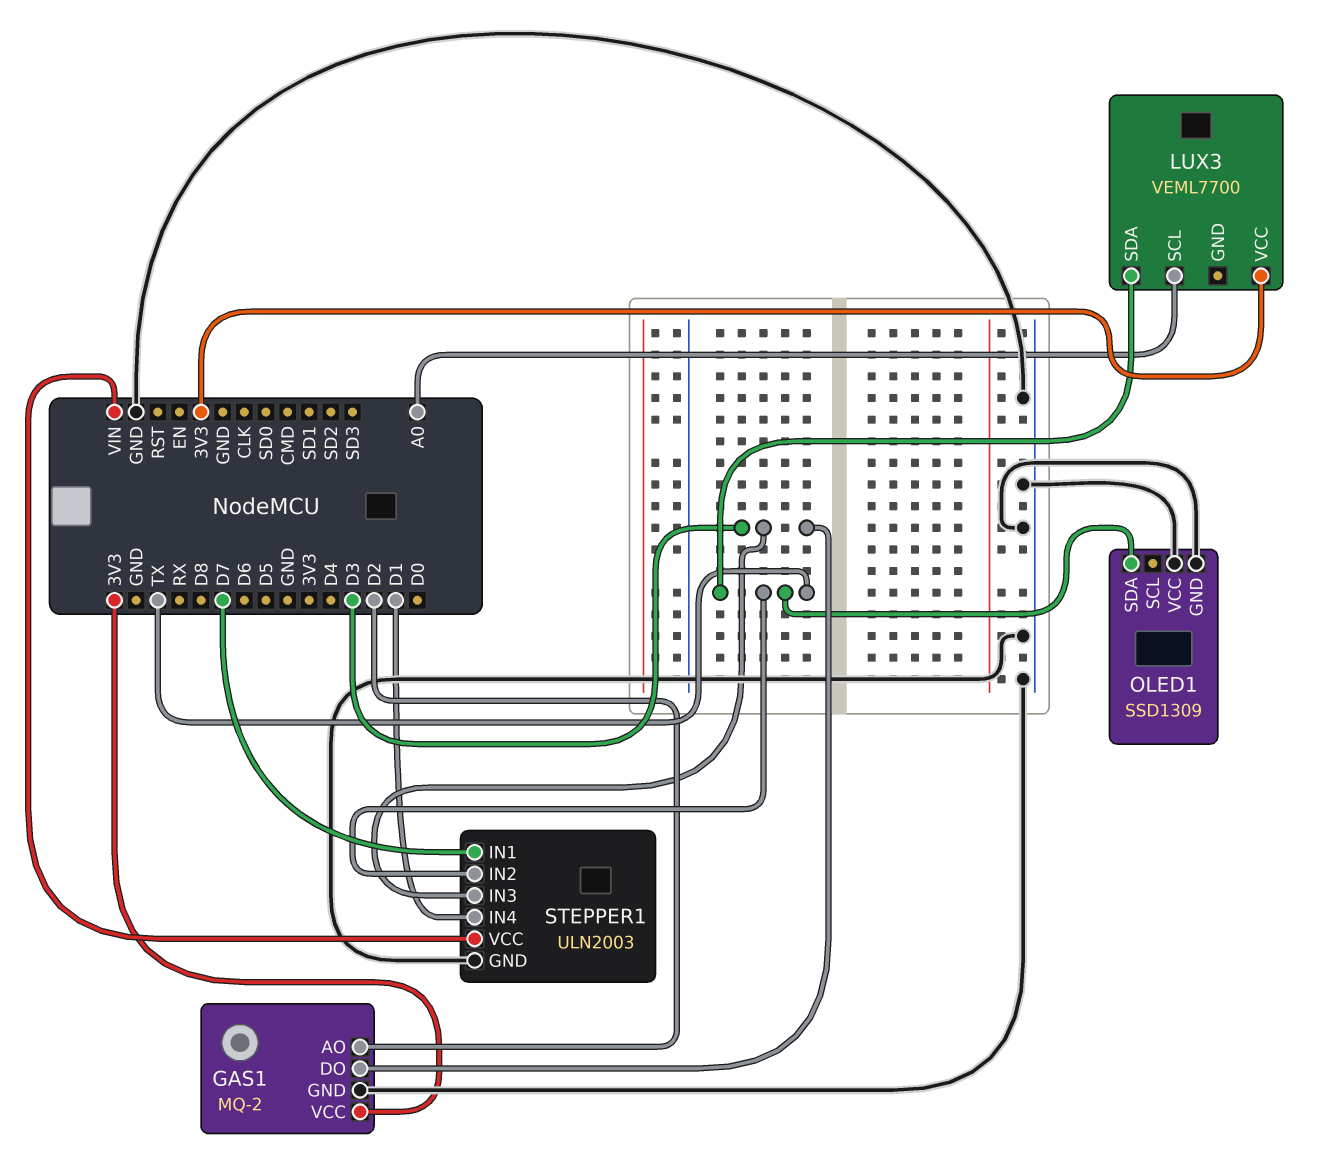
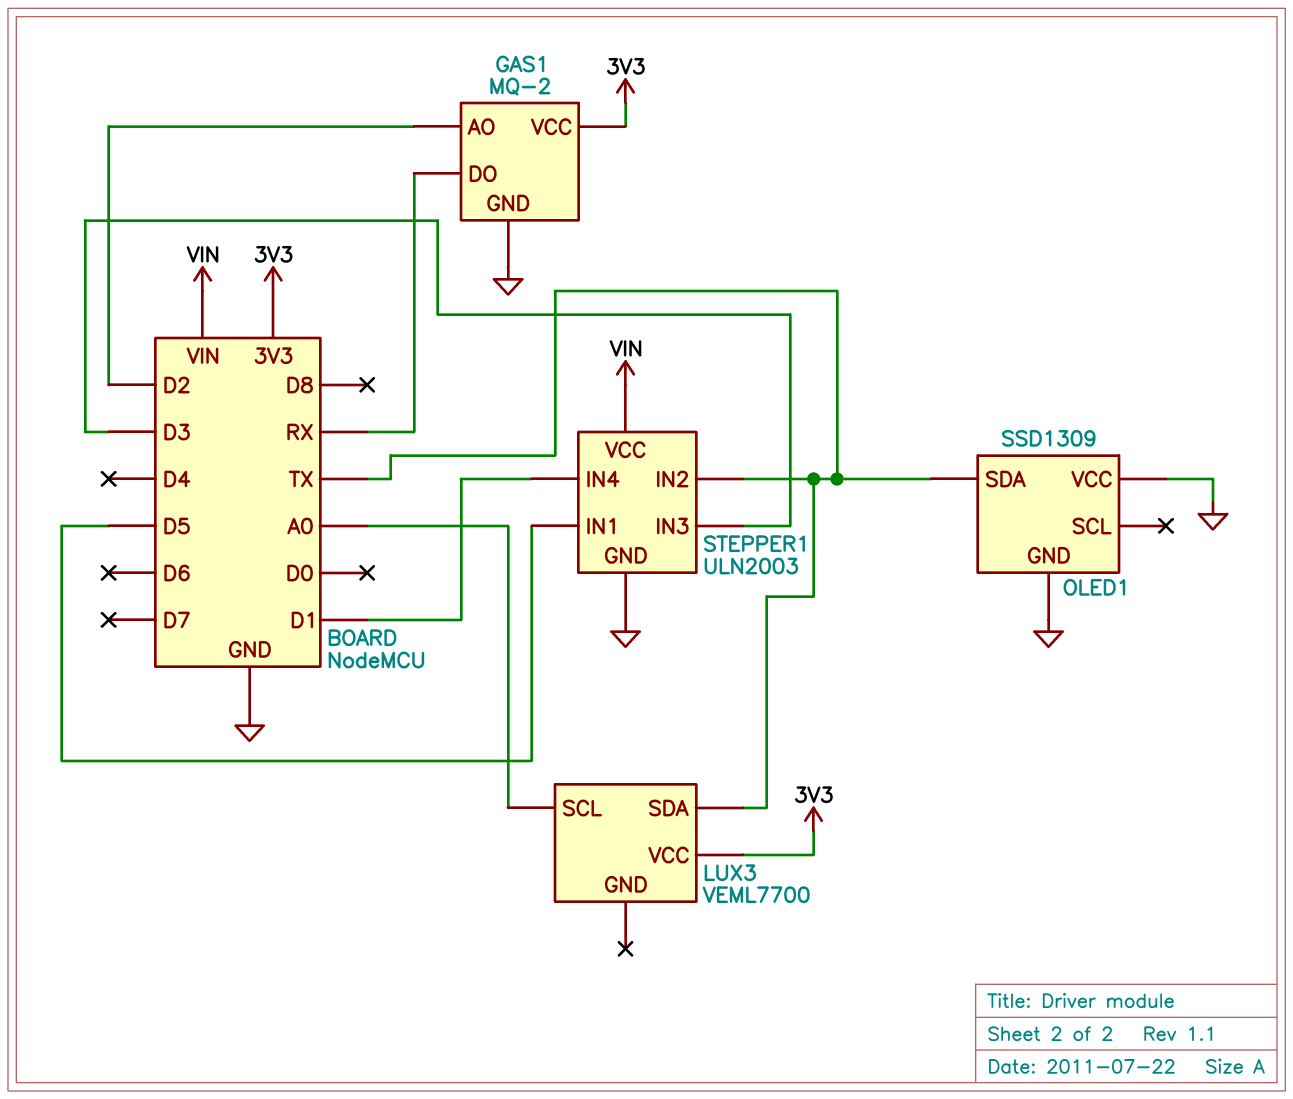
GAS1 pin DO: D3 -> RX
STEPPER1 pin IN1: D7 -> D5

